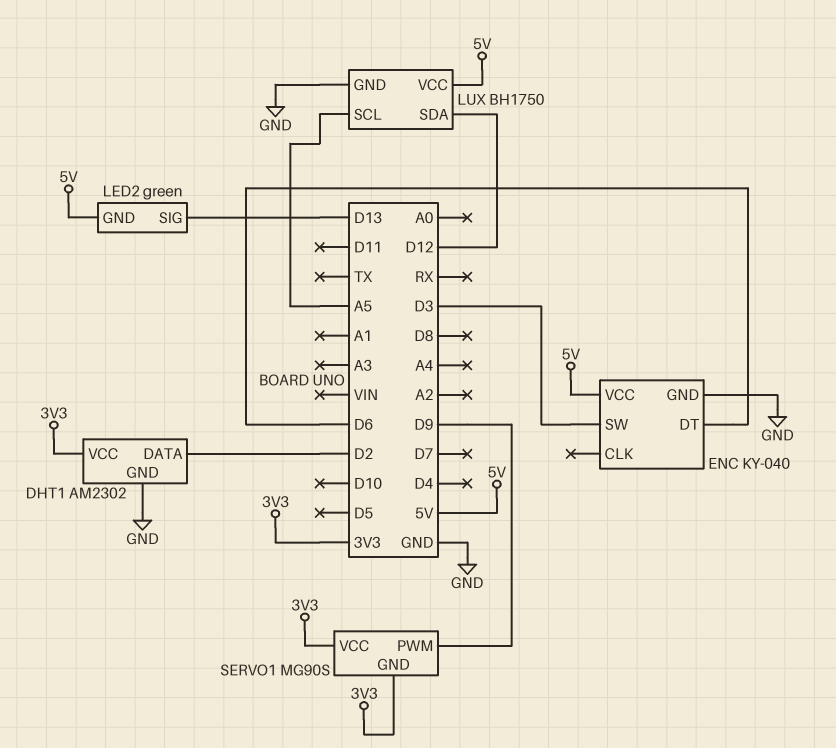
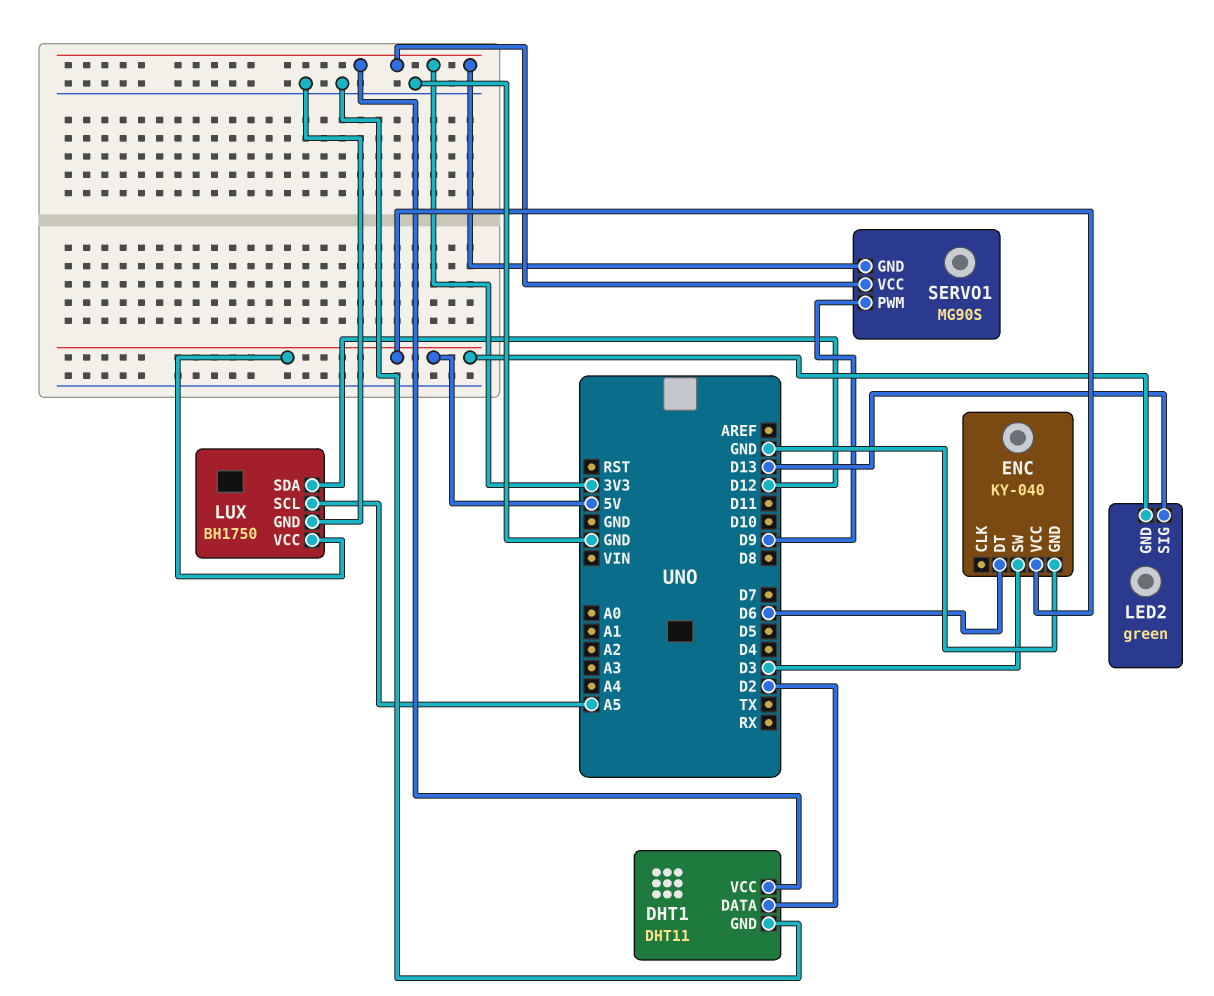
DHT1: AM2302 -> DHT11

